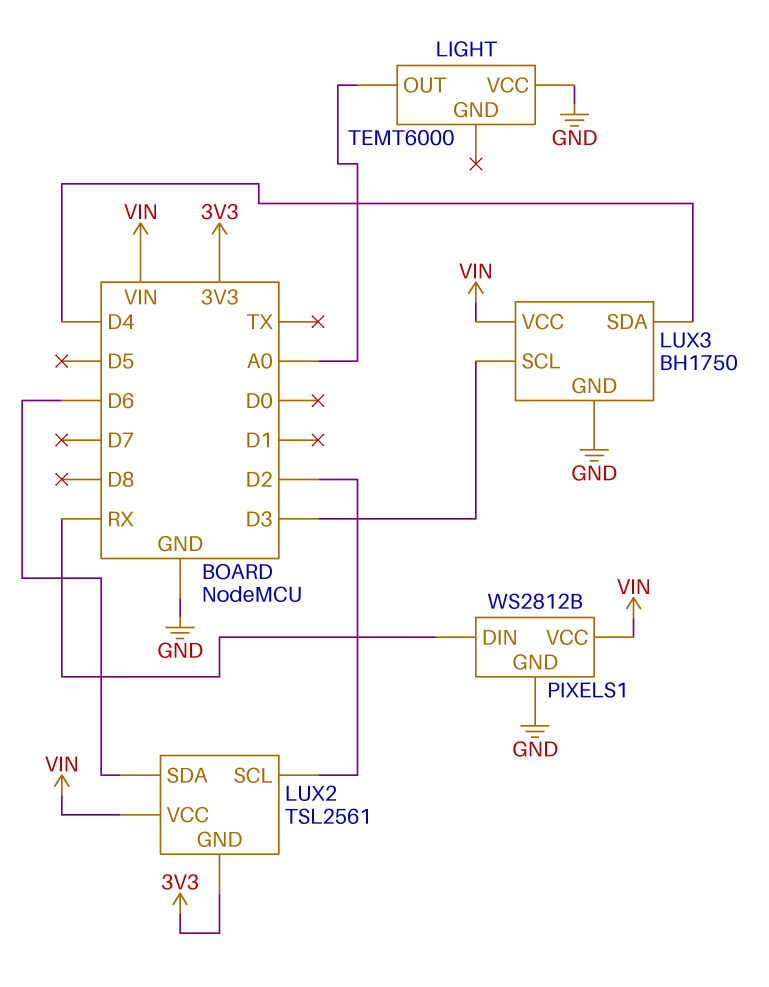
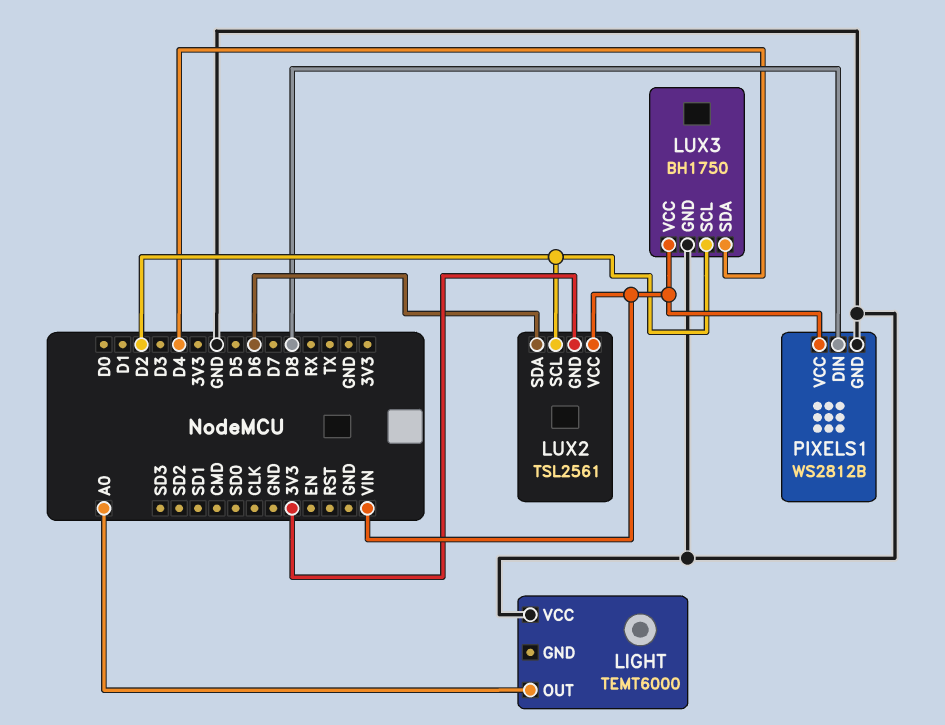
LUX3 pin SCL: D3 -> D2
PIXELS1 pin DIN: RX -> D8

